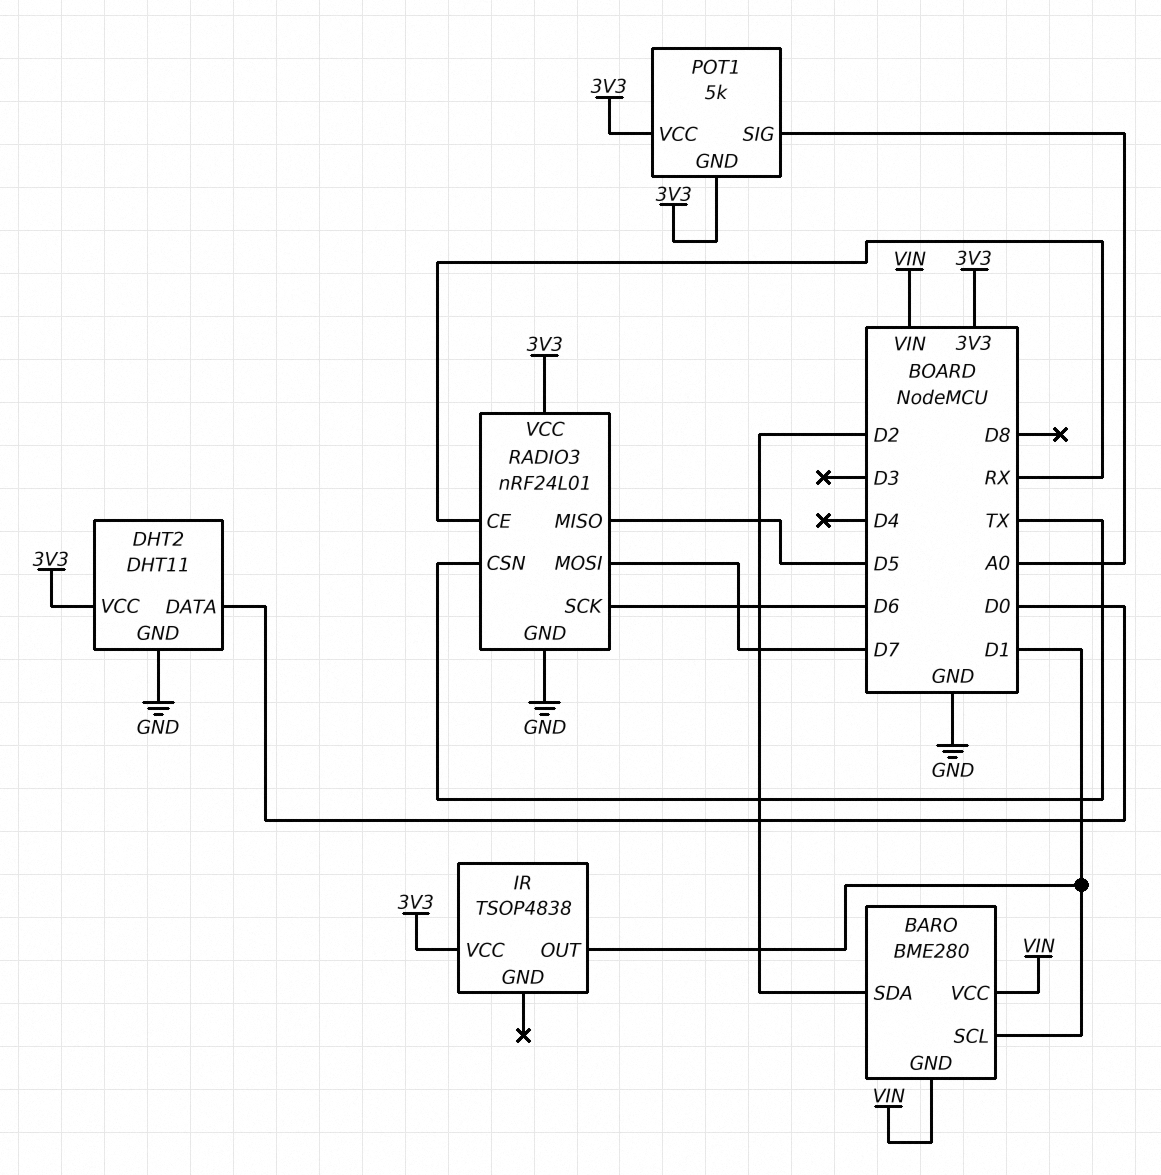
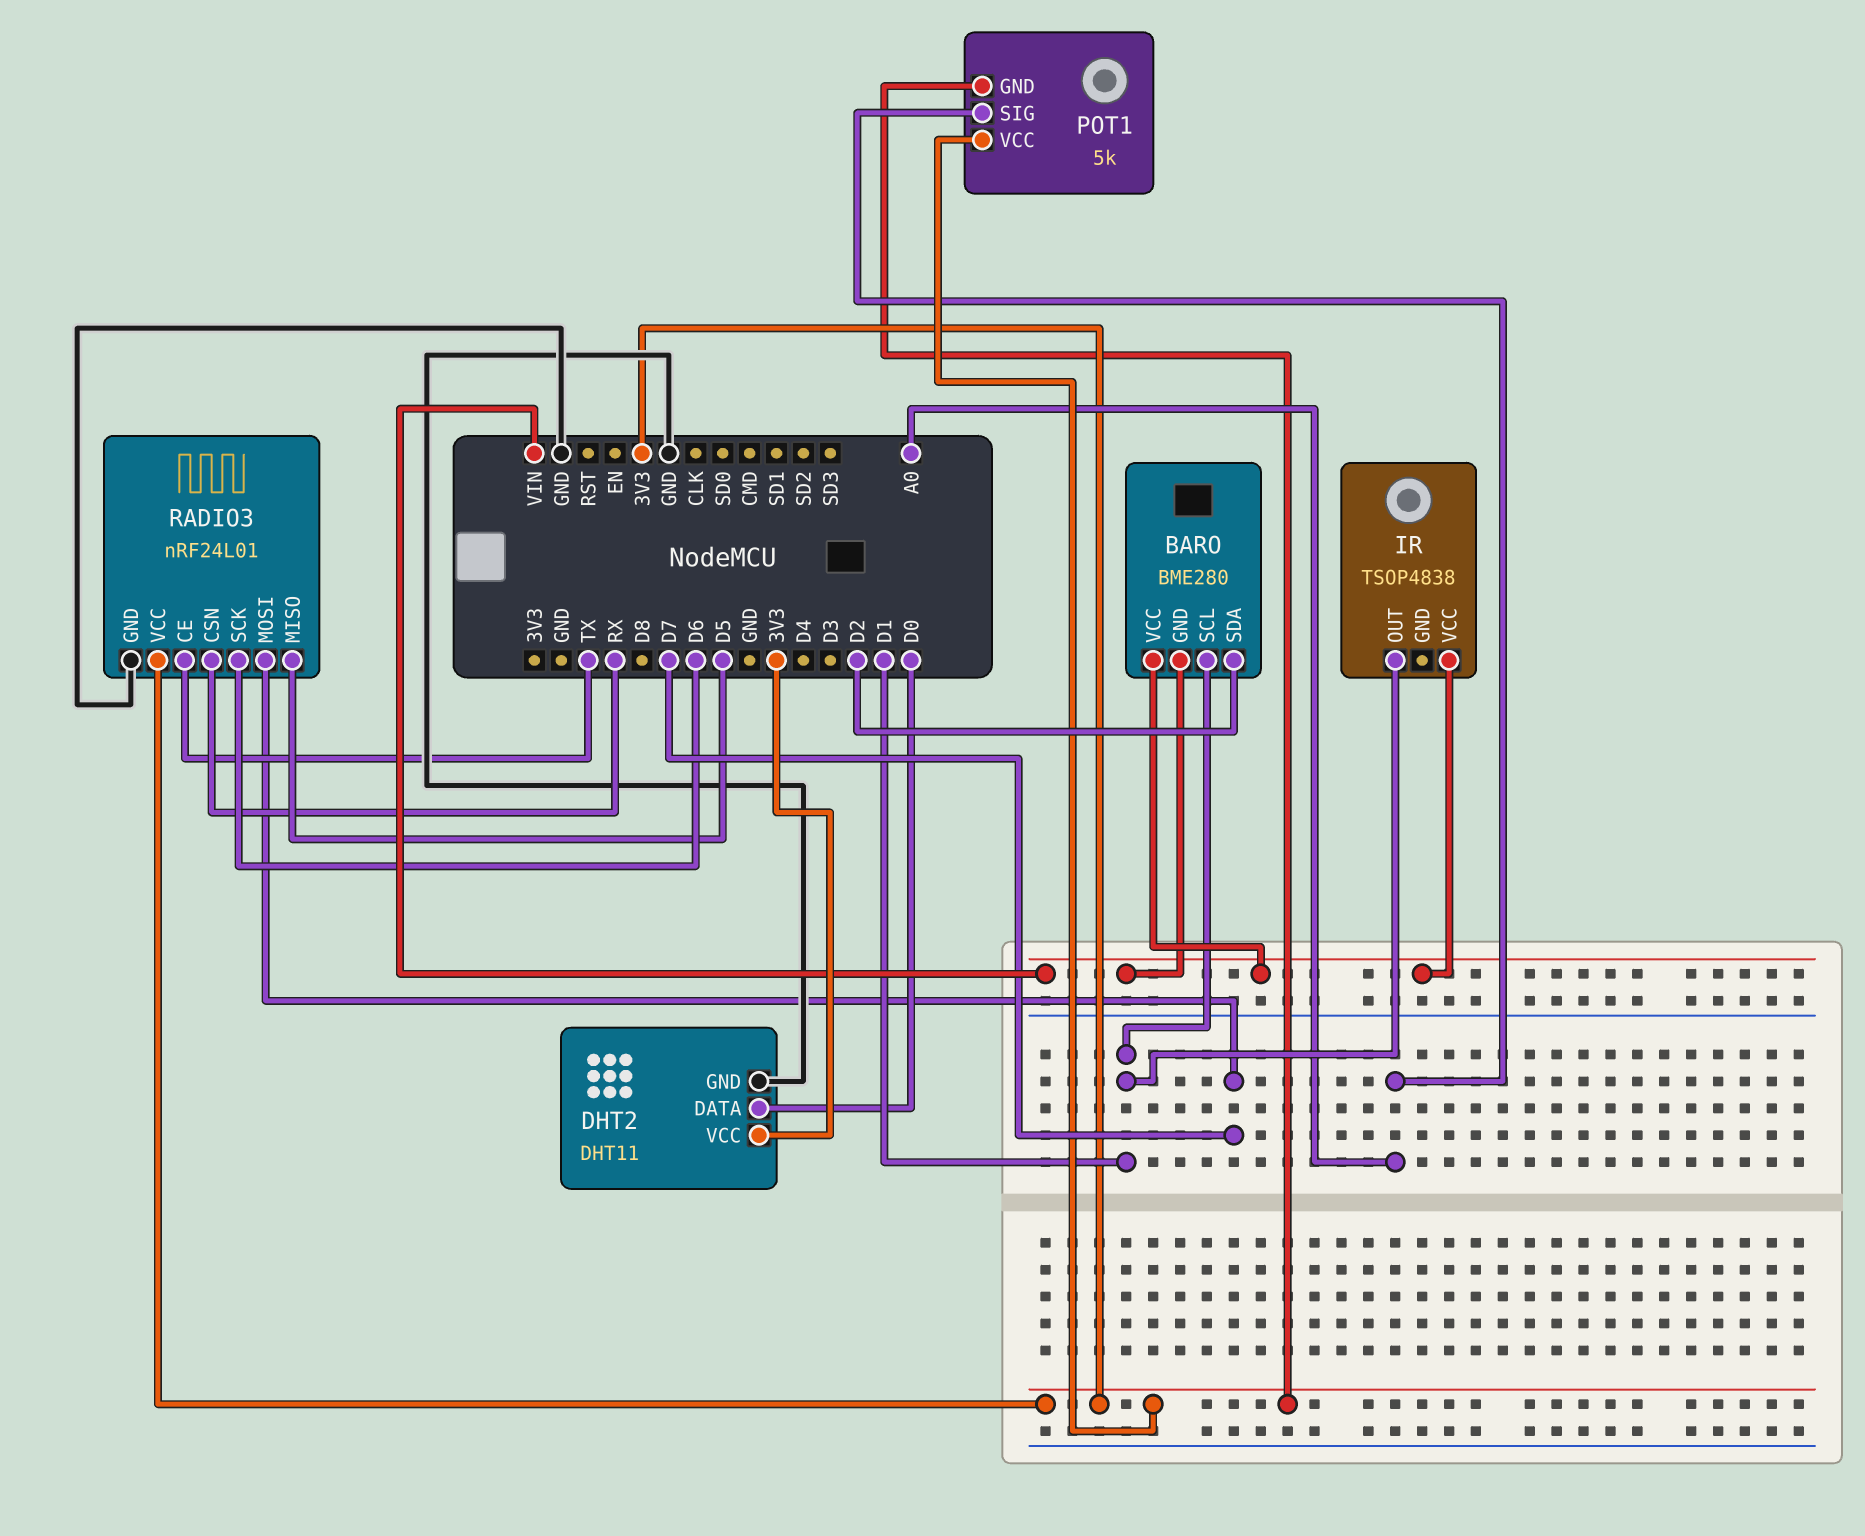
IR pin VCC: 3V3 -> VIN
RADIO3 pin CE: RX -> TX
RADIO3 pin CSN: TX -> RX

